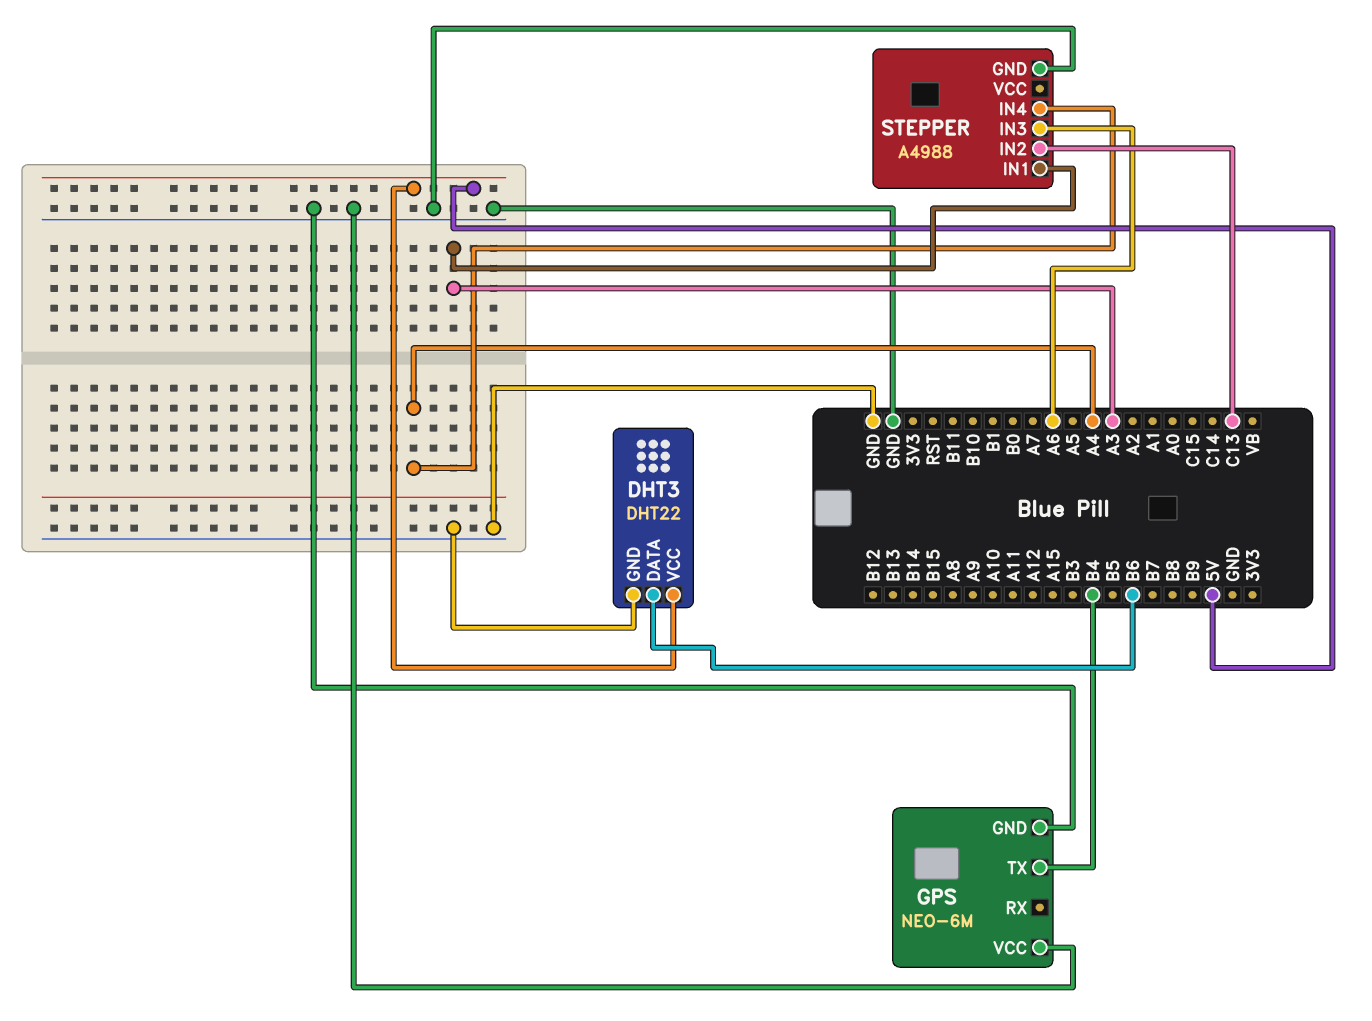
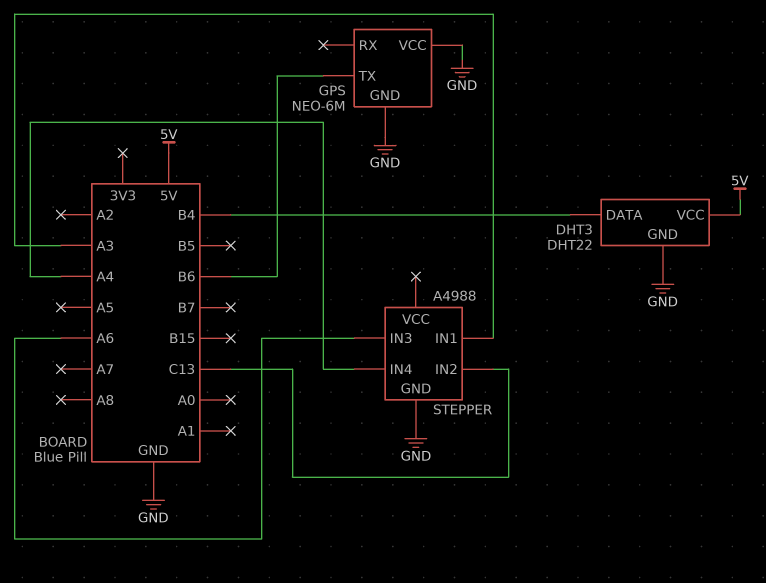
DHT3 pin DATA: B6 -> B4
GPS pin TX: B4 -> B6

